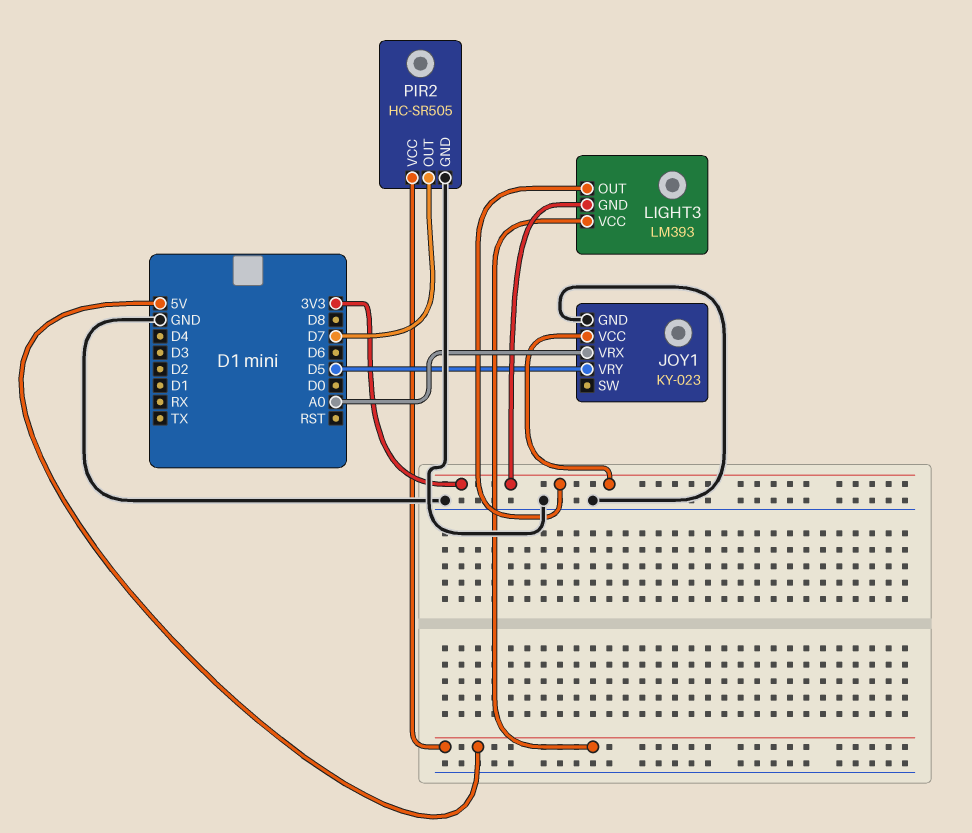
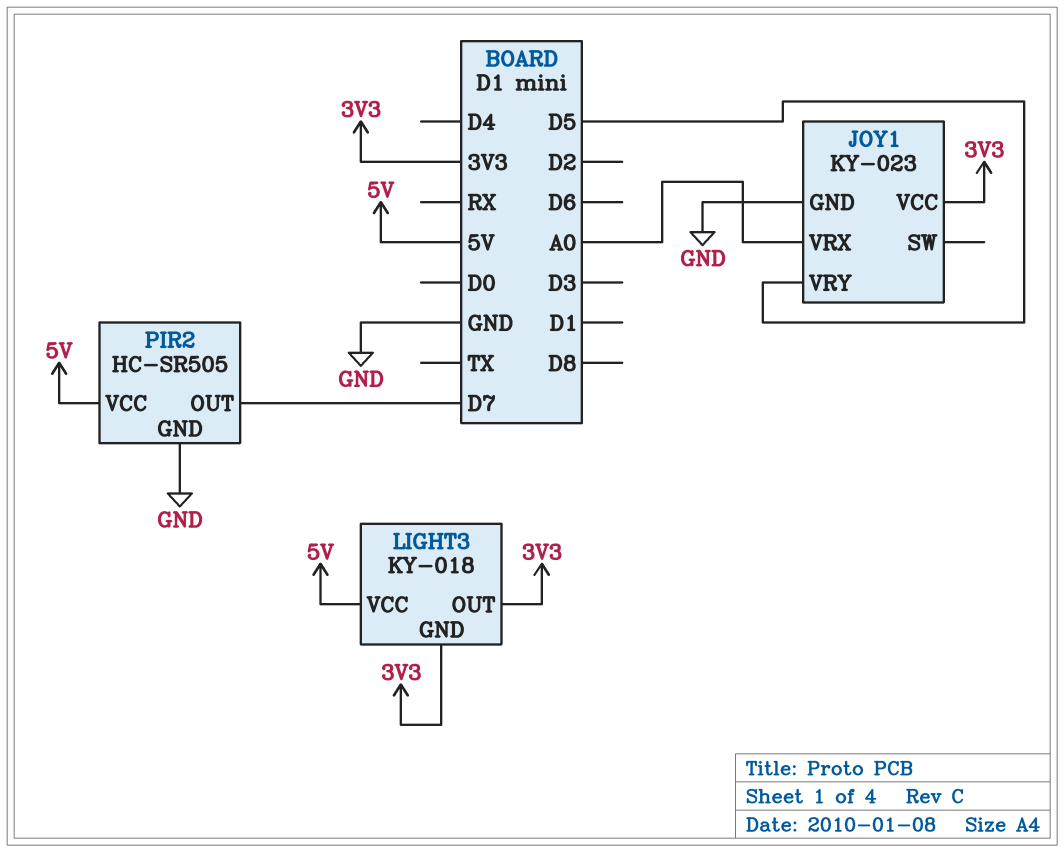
LIGHT3: LM393 -> KY-018

